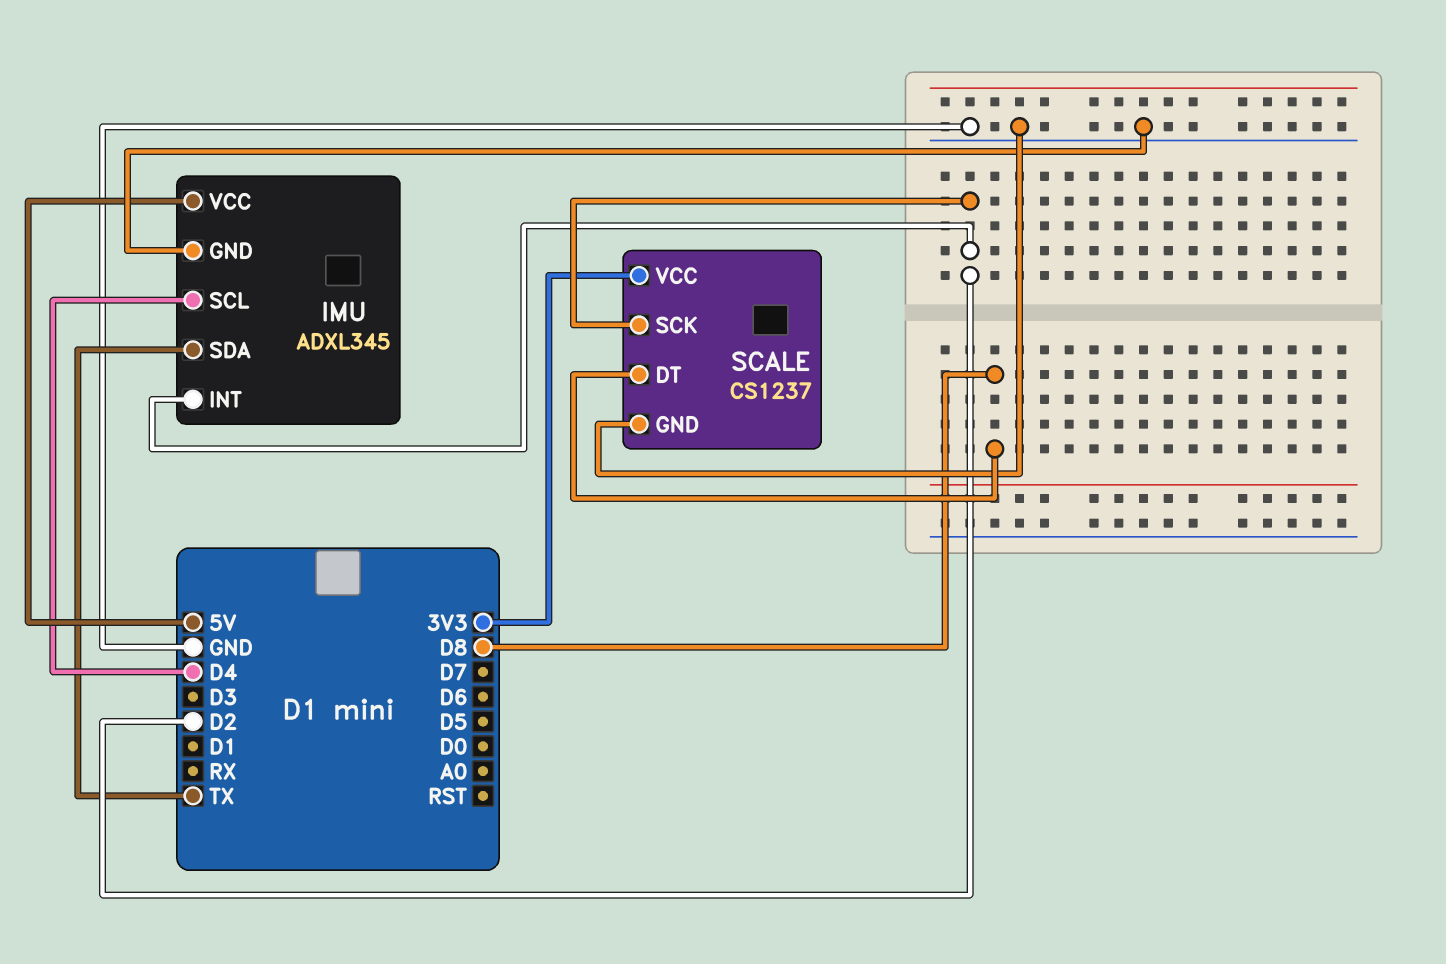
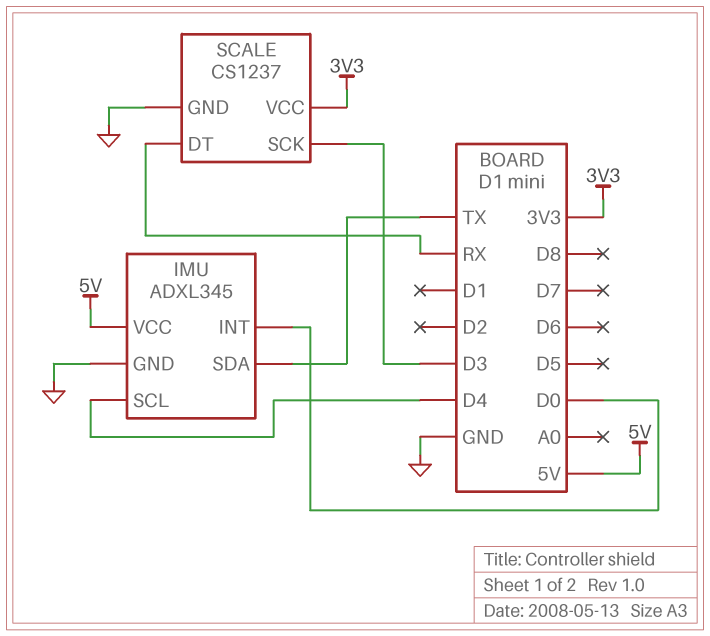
IMU pin INT: D2 -> D0
SCALE pin DT: D8 -> RX
SCALE pin SCK: D2 -> D3

